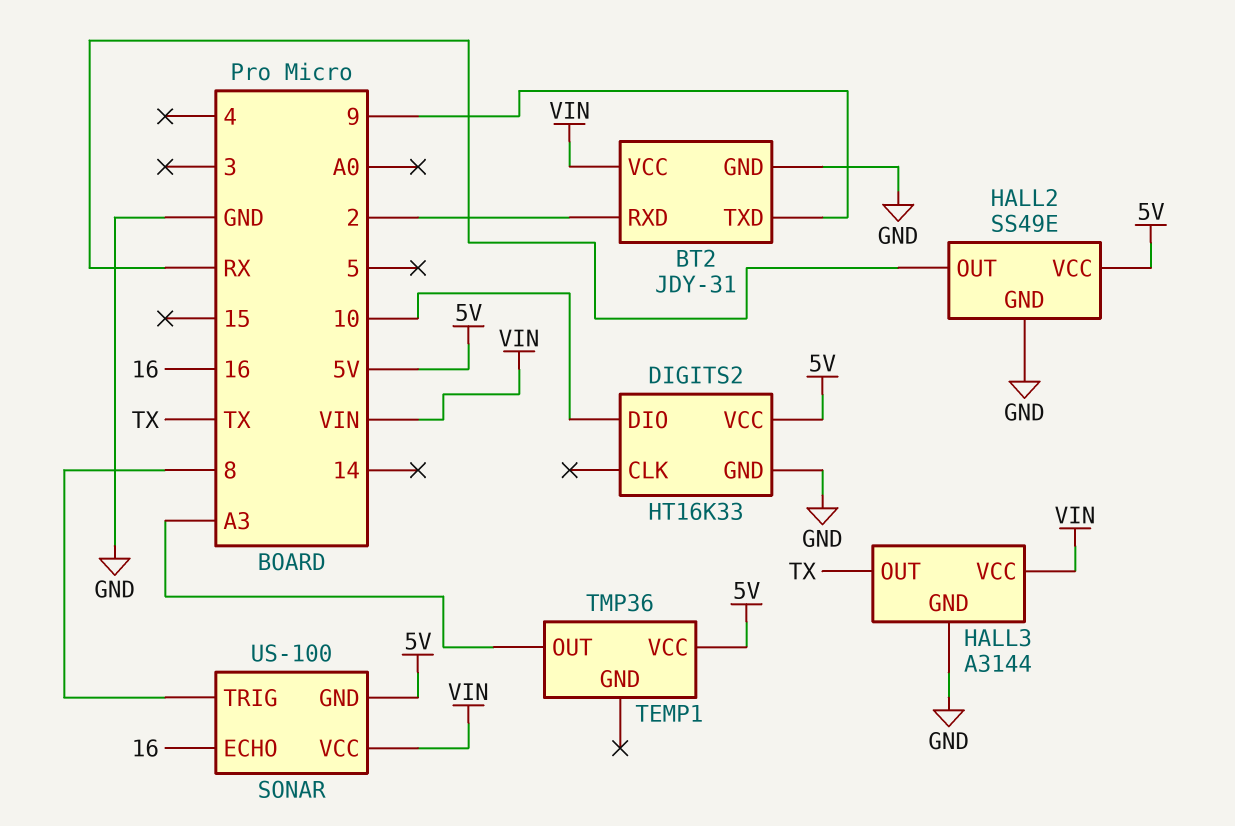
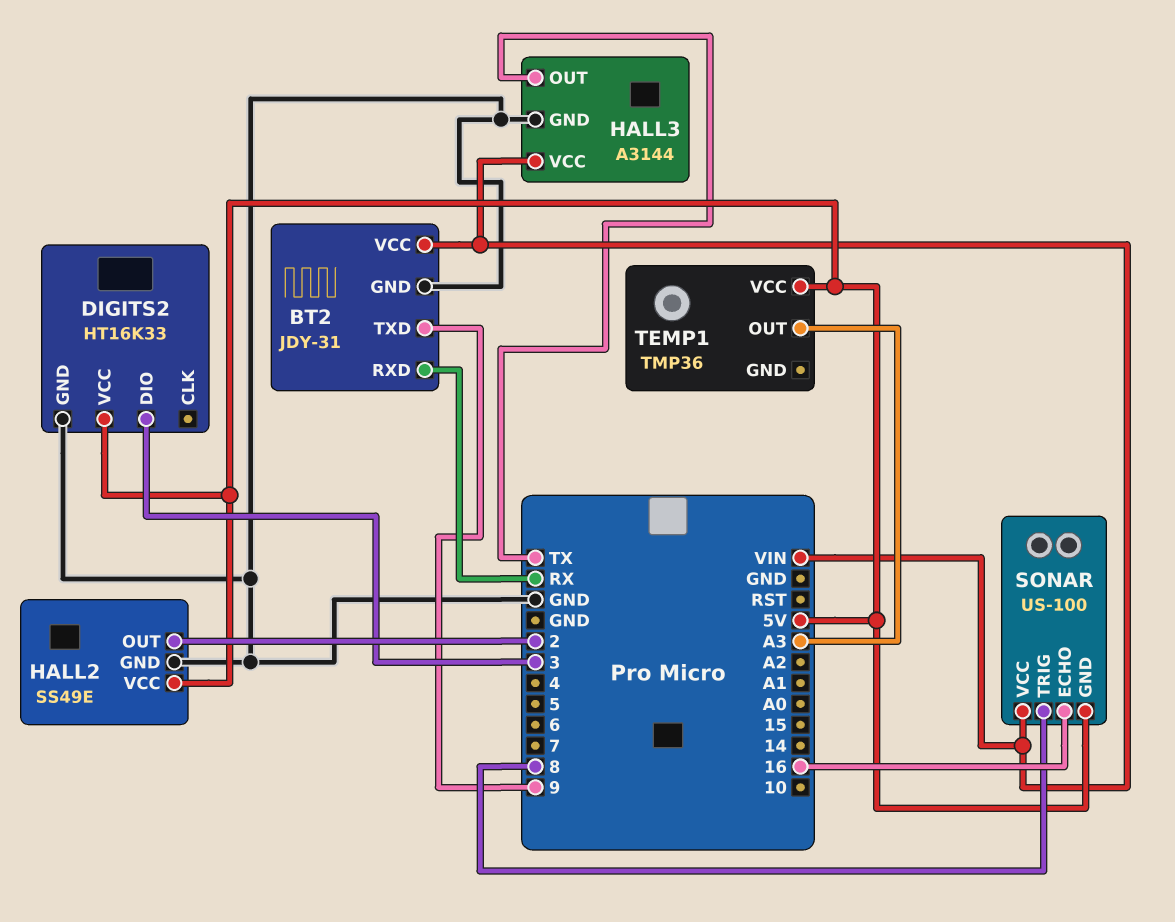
BT2 pin RXD: 2 -> RX
DIGITS2 pin DIO: 10 -> 3
HALL2 pin OUT: RX -> 2

